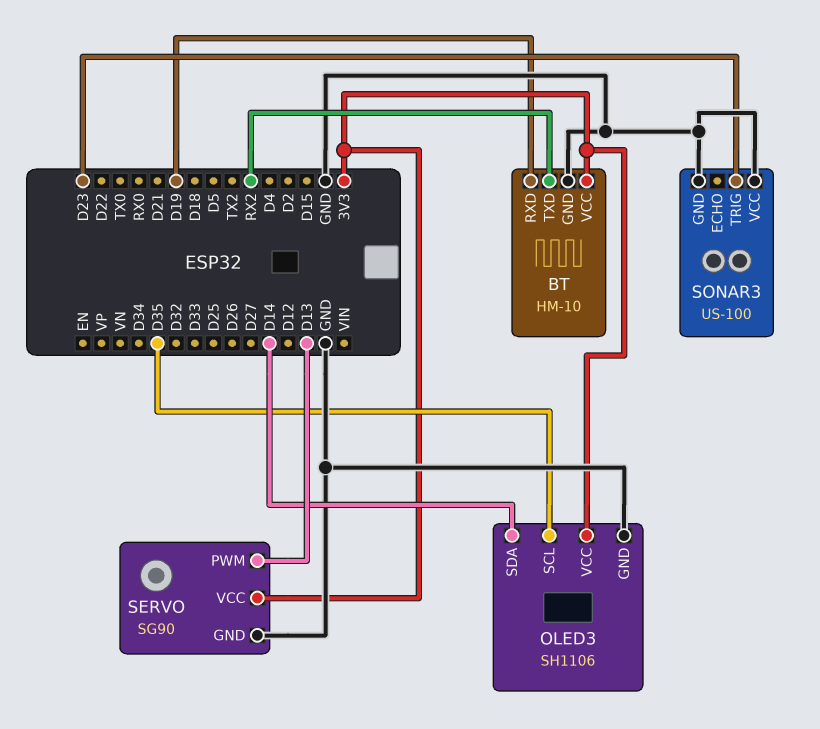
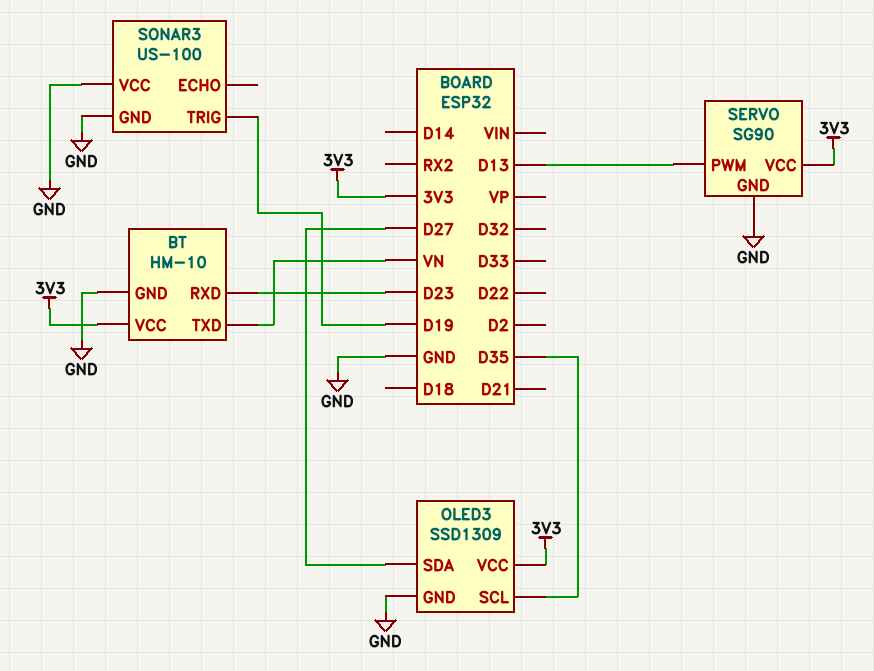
BT pin RXD: D19 -> D23
BT pin TXD: RX2 -> VN
OLED3: SH1106 -> SSD1309
OLED3 pin SDA: D14 -> D27
SONAR3 pin TRIG: D23 -> D19

